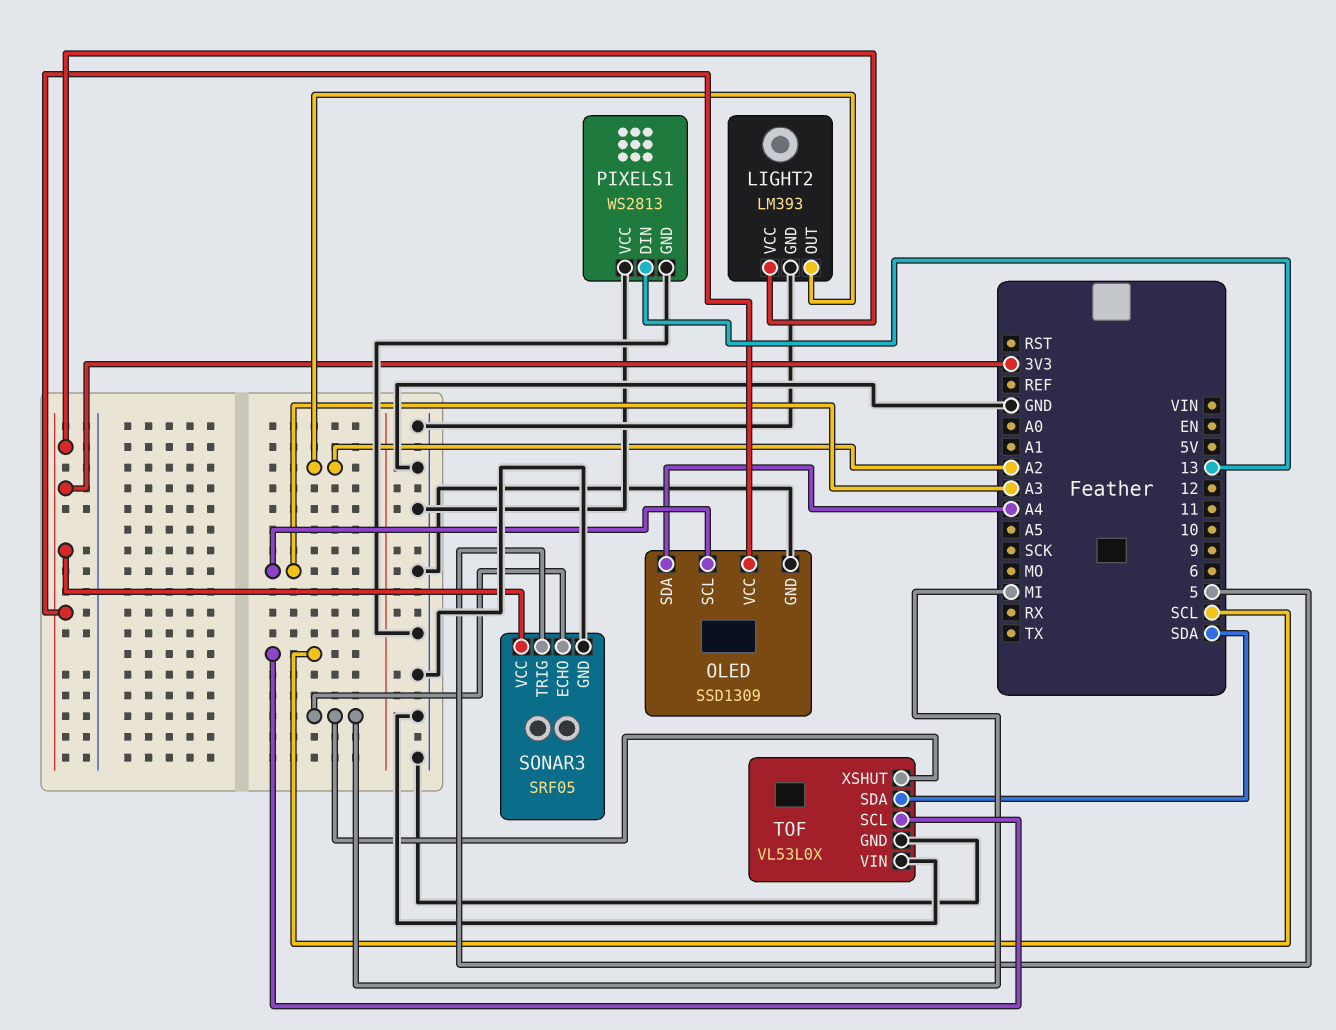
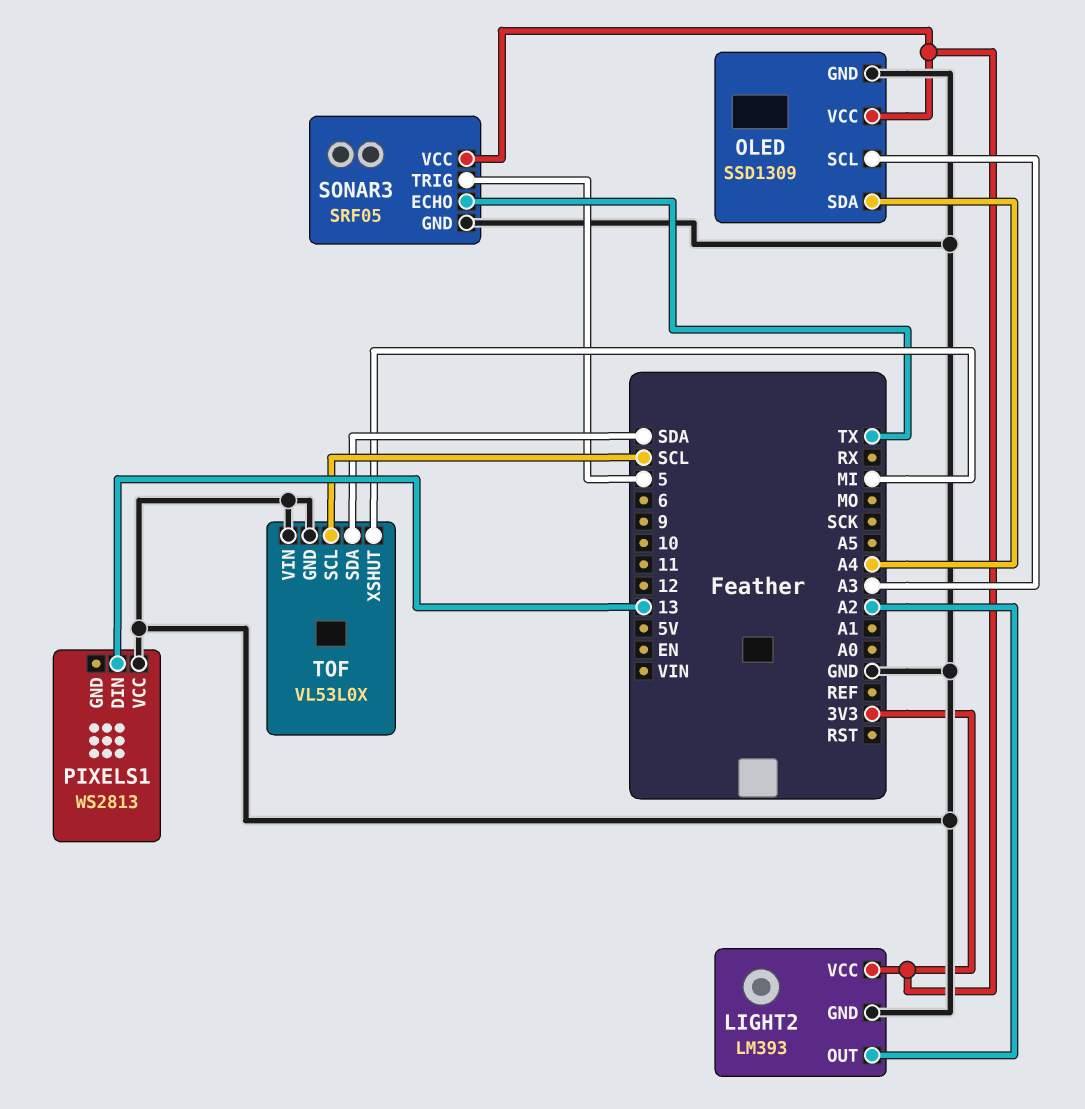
PIXELS1 pin GND: GND -> none
SONAR3 pin ECHO: MI -> TX

